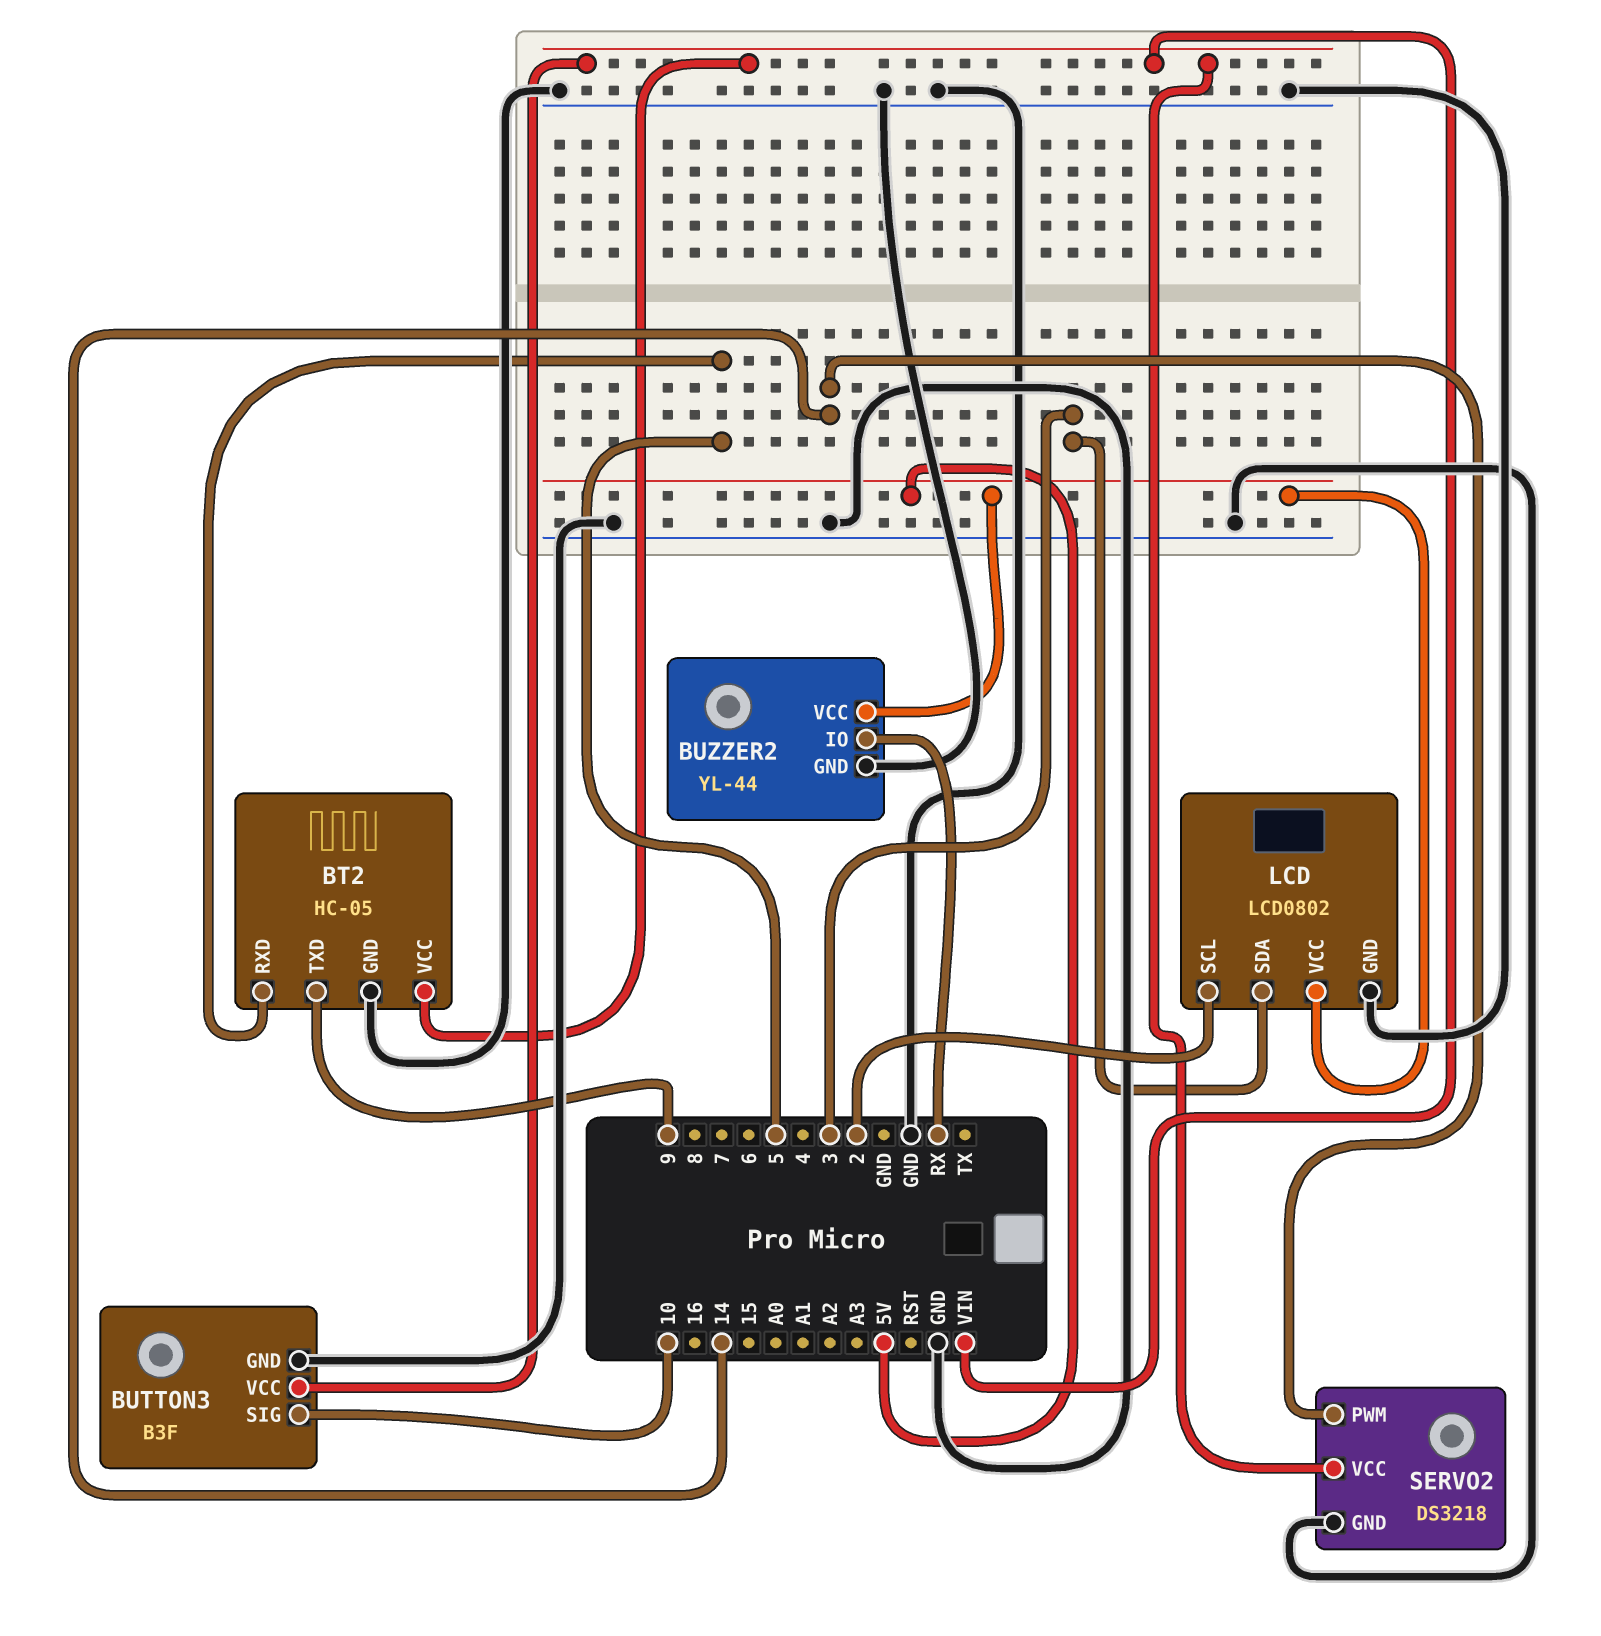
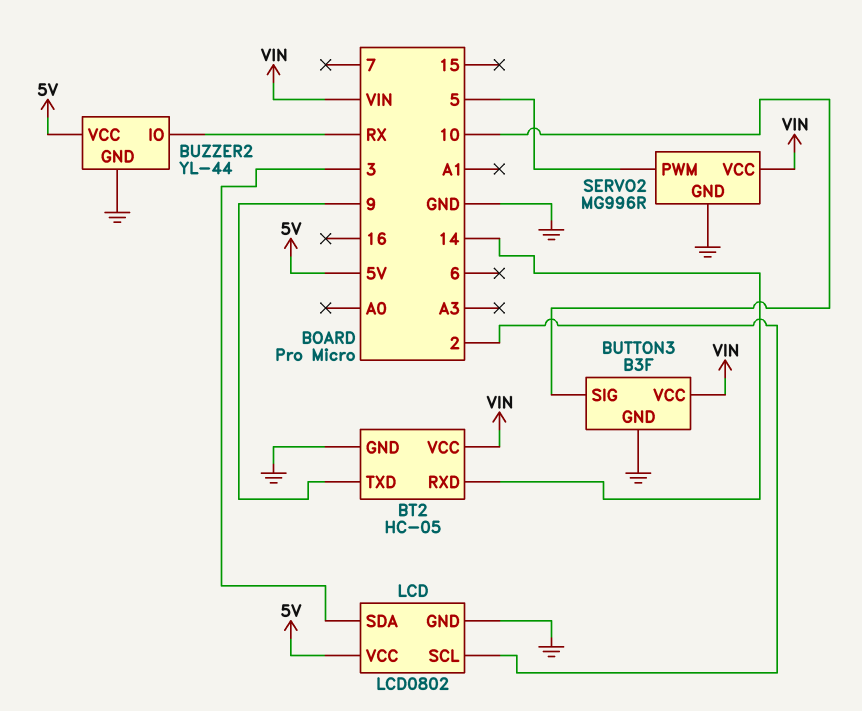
BT2 pin RXD: 5 -> 14
SERVO2: DS3218 -> MG996R
SERVO2 pin PWM: 14 -> 5

